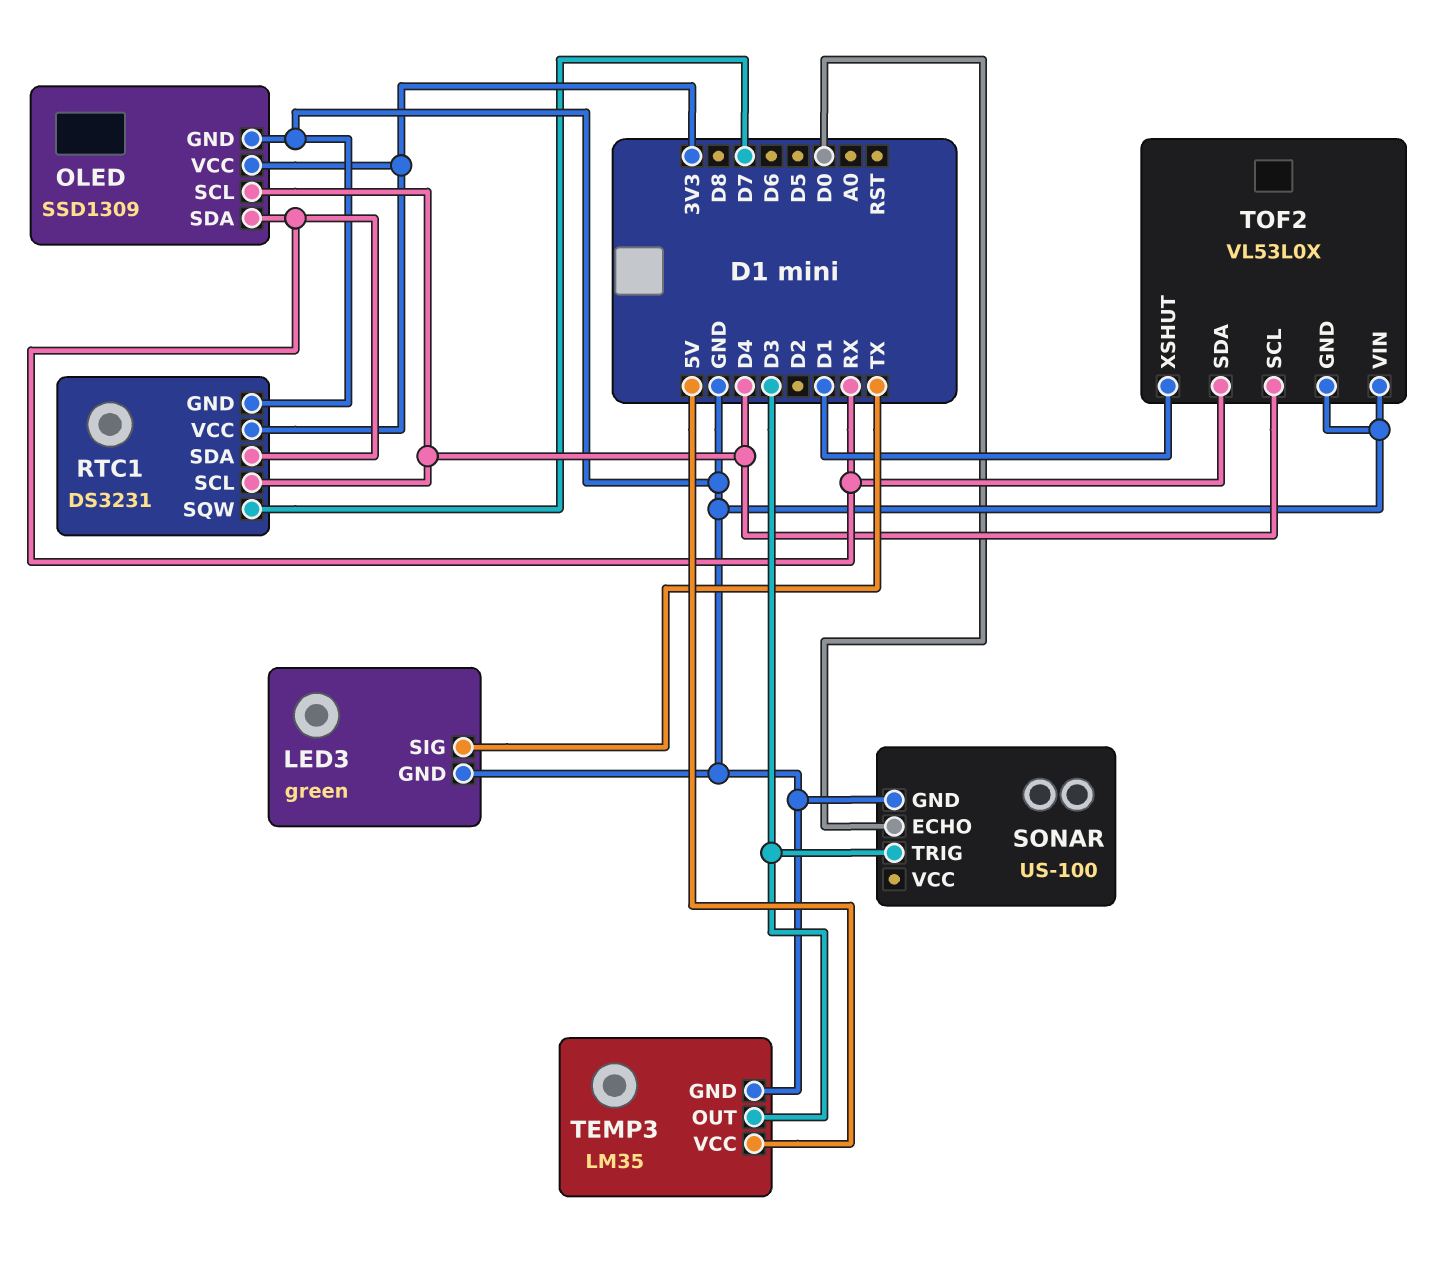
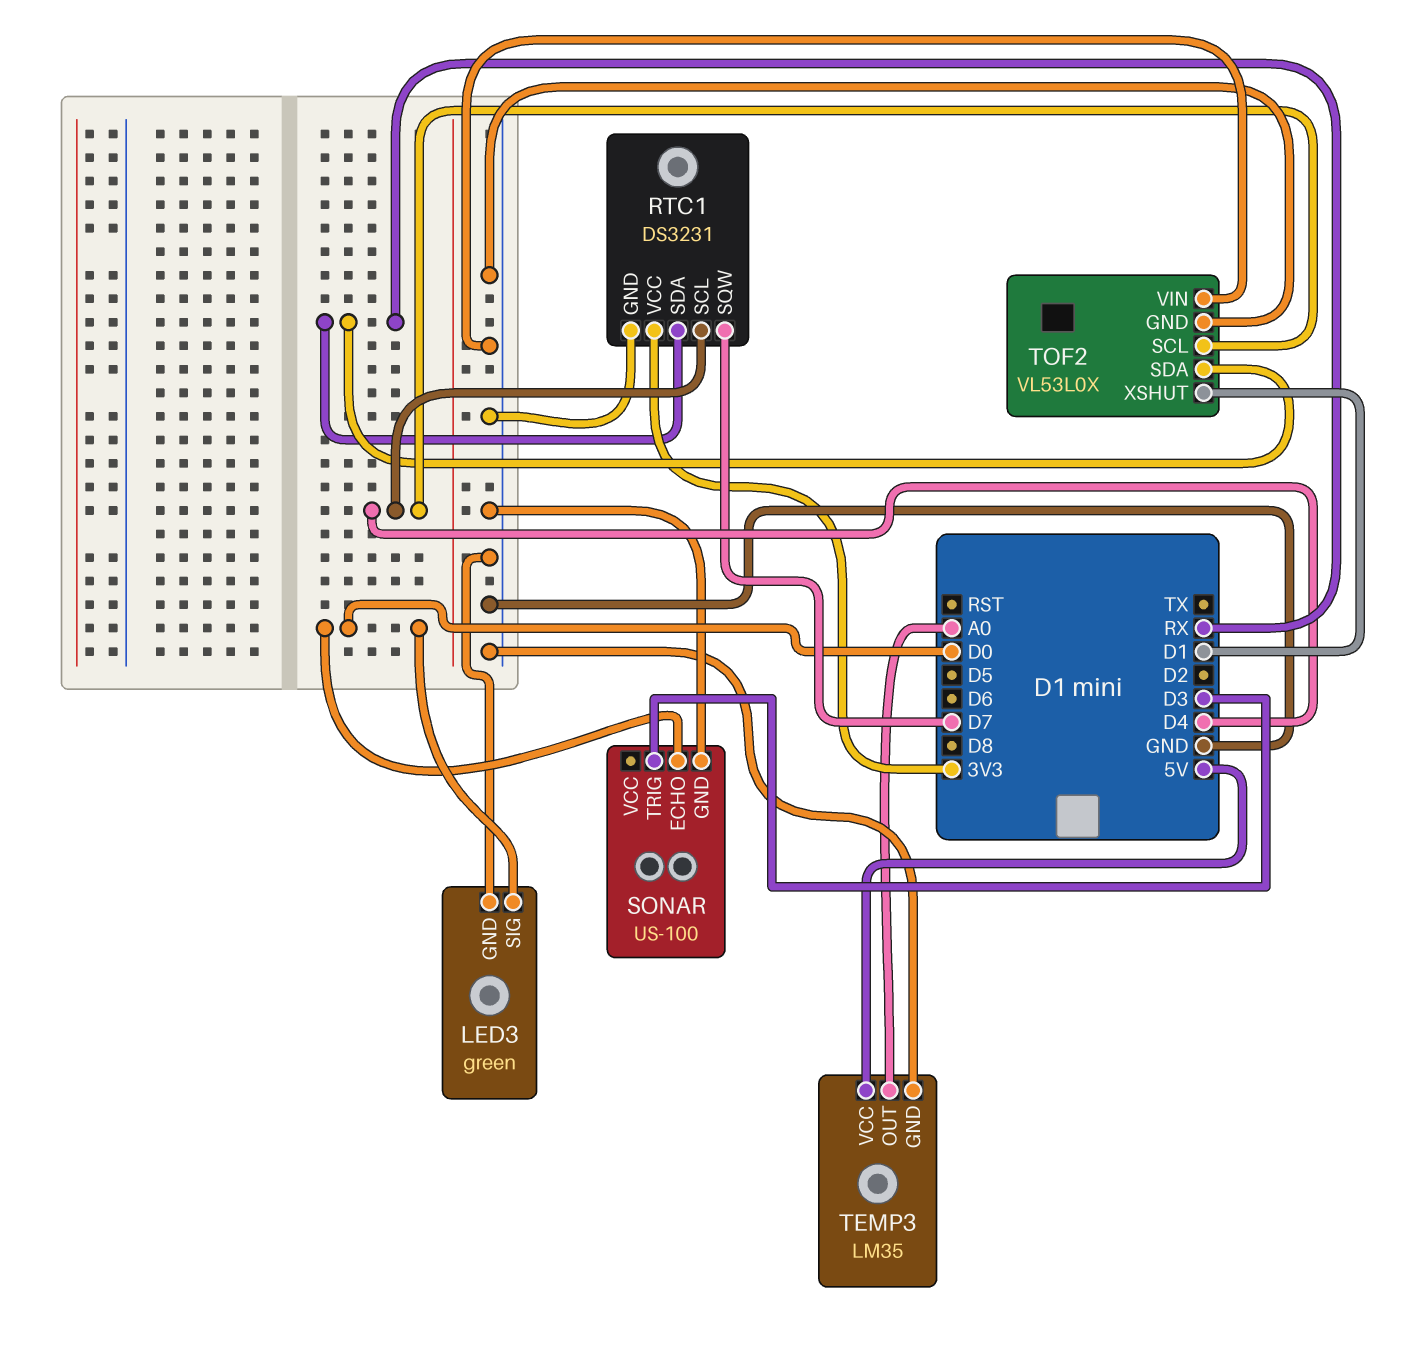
LED3 pin SIG: TX -> D0
OLED: SSD1309 -> none
OLED pin GND: GND -> none
OLED pin SCL: D4 -> none
OLED pin SDA: RX -> none
OLED pin VCC: 3V3 -> none
TEMP3 pin OUT: D3 -> A0

